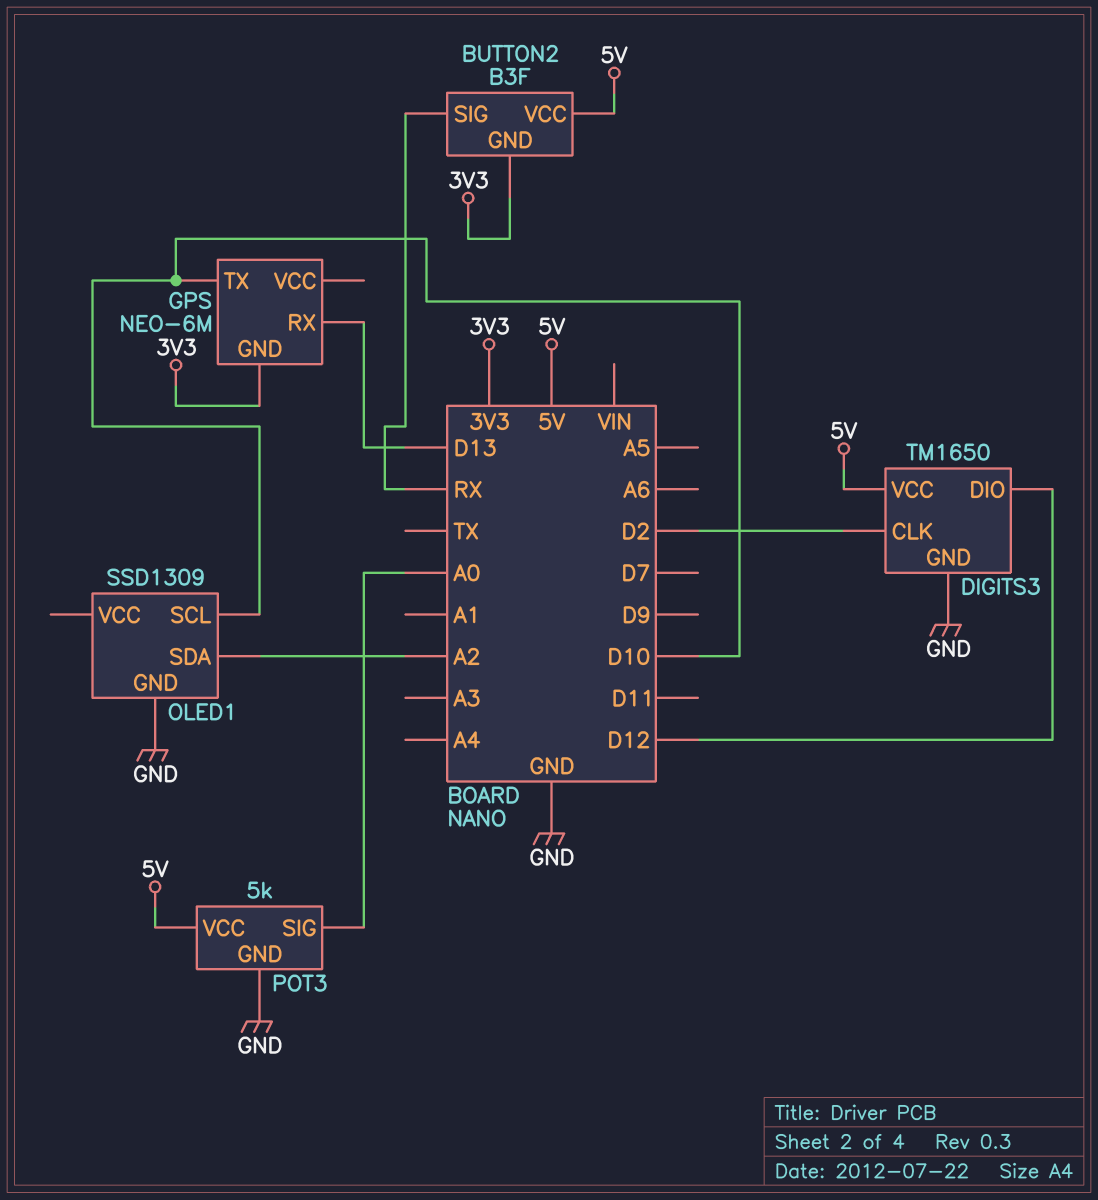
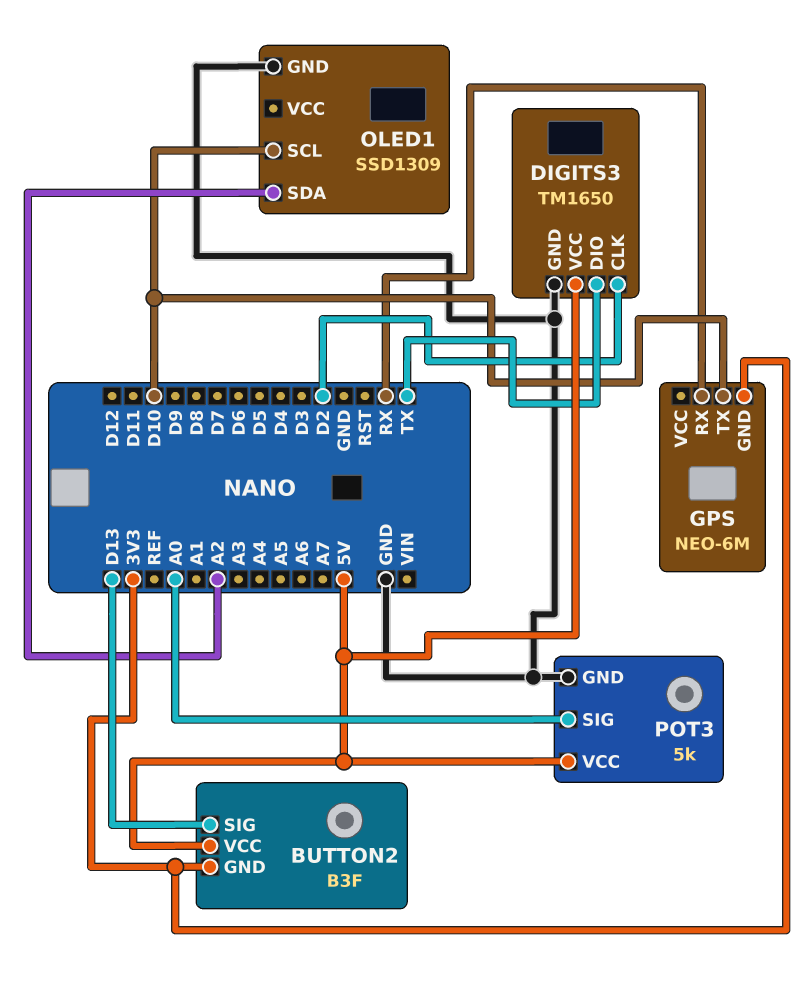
BUTTON2 pin SIG: RX -> D13
DIGITS3 pin DIO: D12 -> TX
GPS pin RX: D13 -> RX

